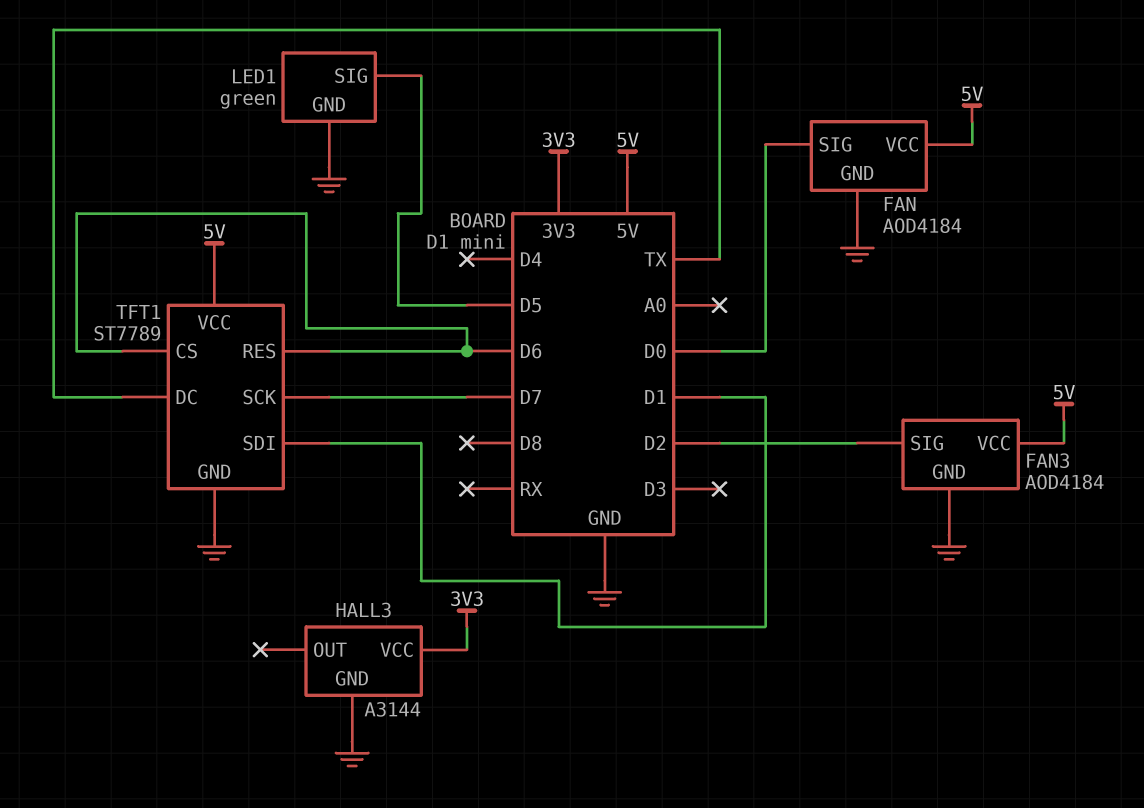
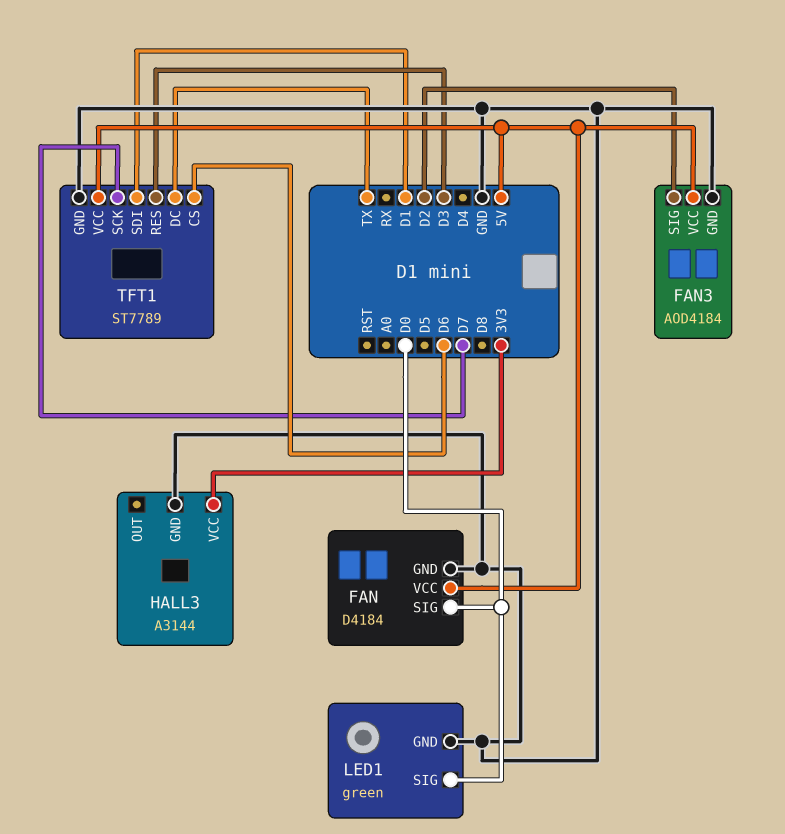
FAN: AOD4184 -> D4184
LED1 pin SIG: D5 -> D0
TFT1 pin RES: D6 -> D3

